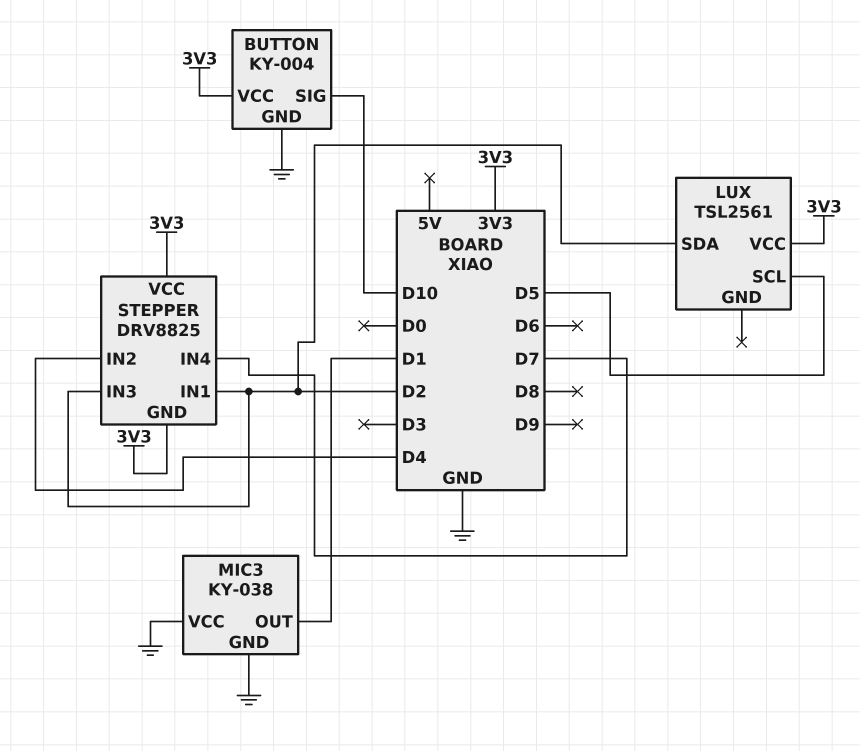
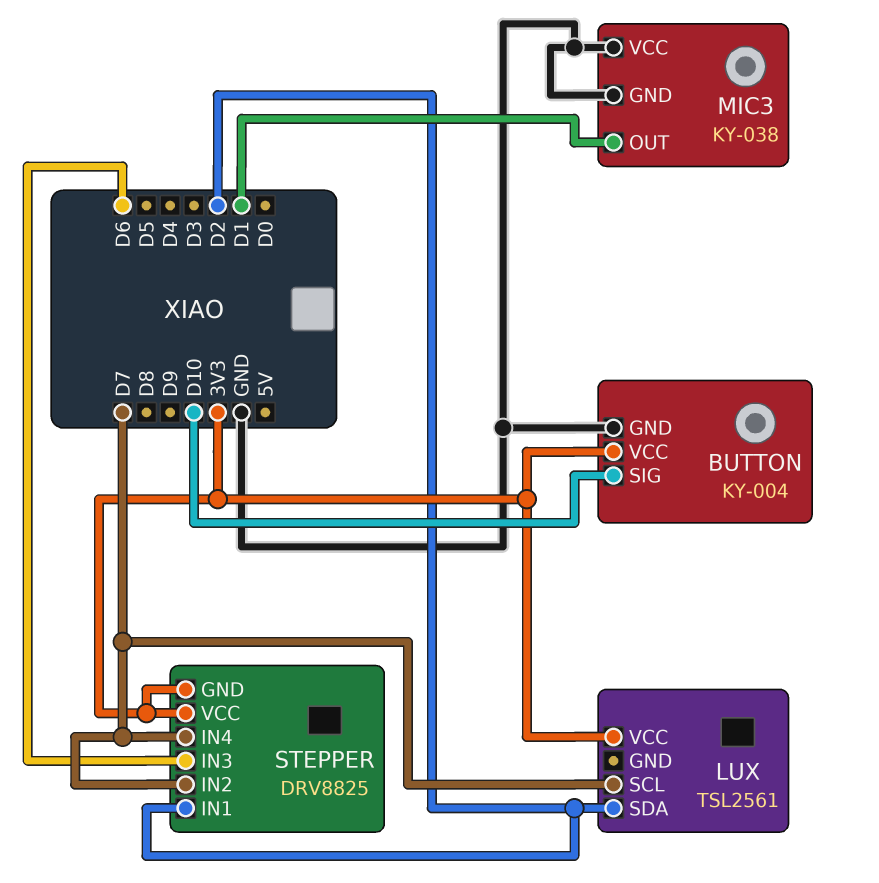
LUX pin SCL: D5 -> D7
STEPPER pin IN2: D4 -> D7
STEPPER pin IN3: D2 -> D6

